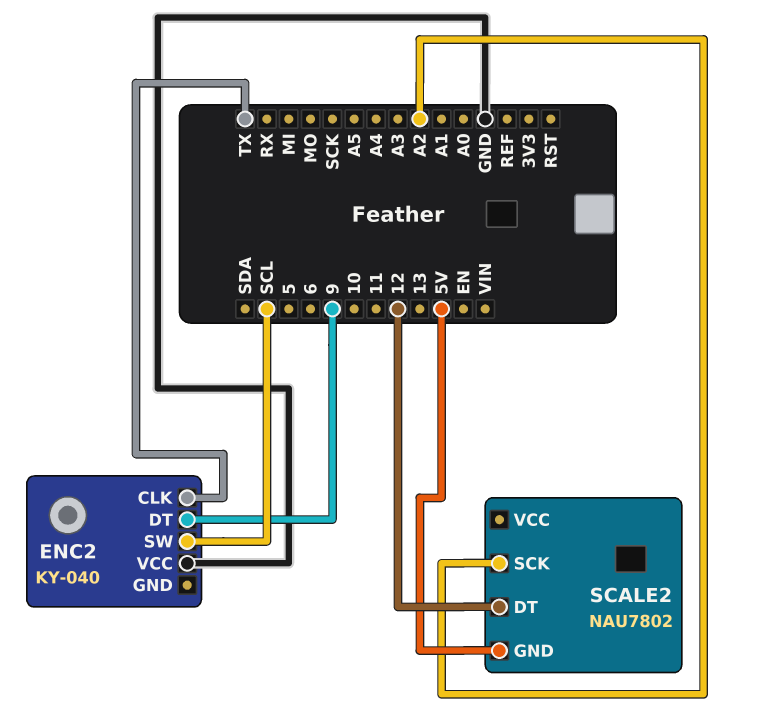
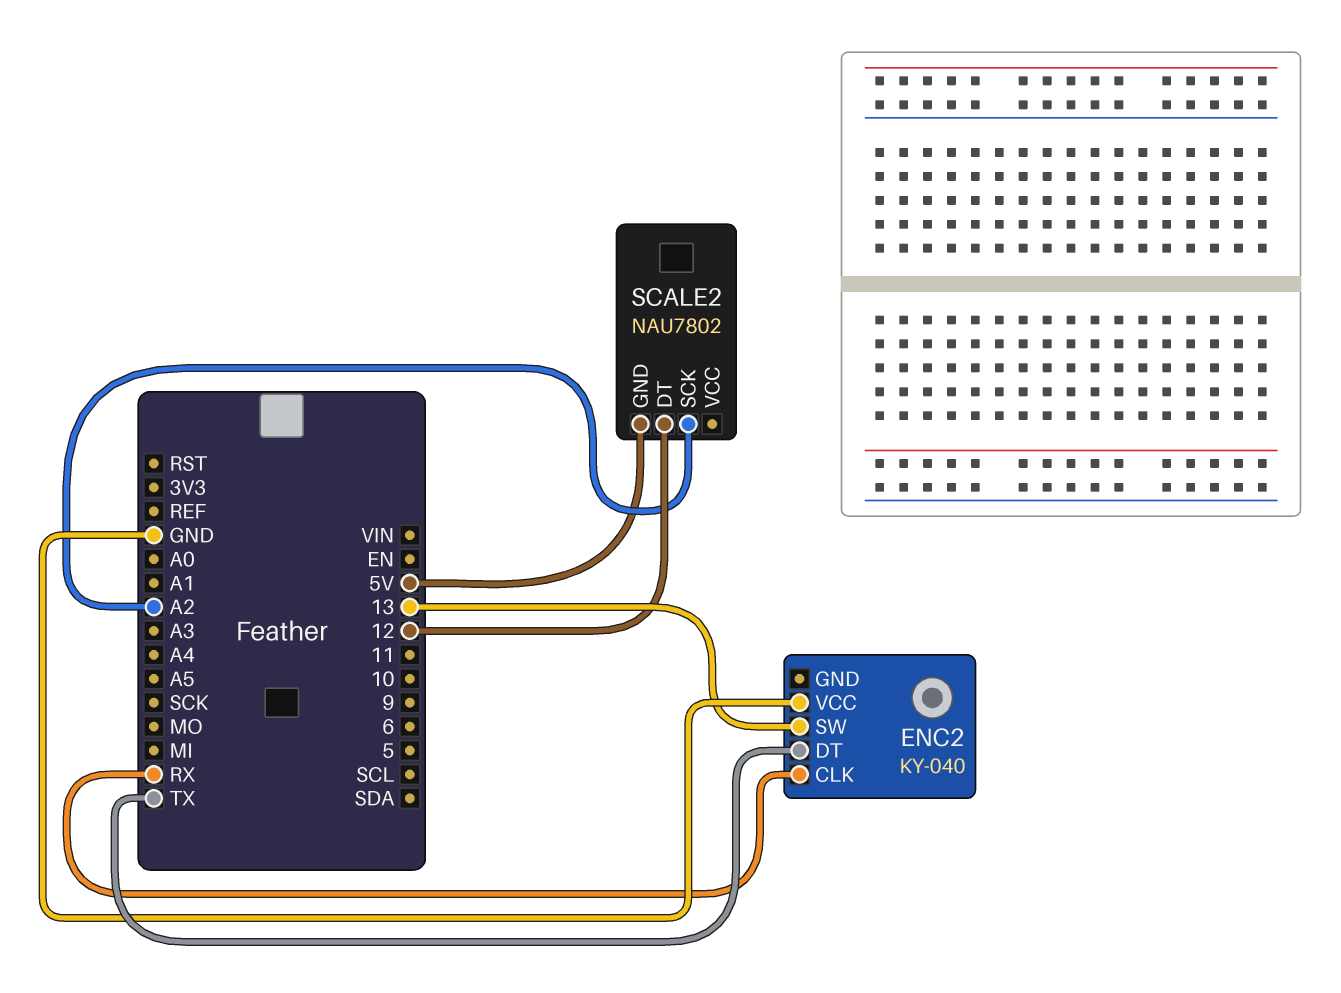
ENC2 pin CLK: TX -> RX
ENC2 pin DT: 9 -> TX
ENC2 pin SW: SCL -> 13

